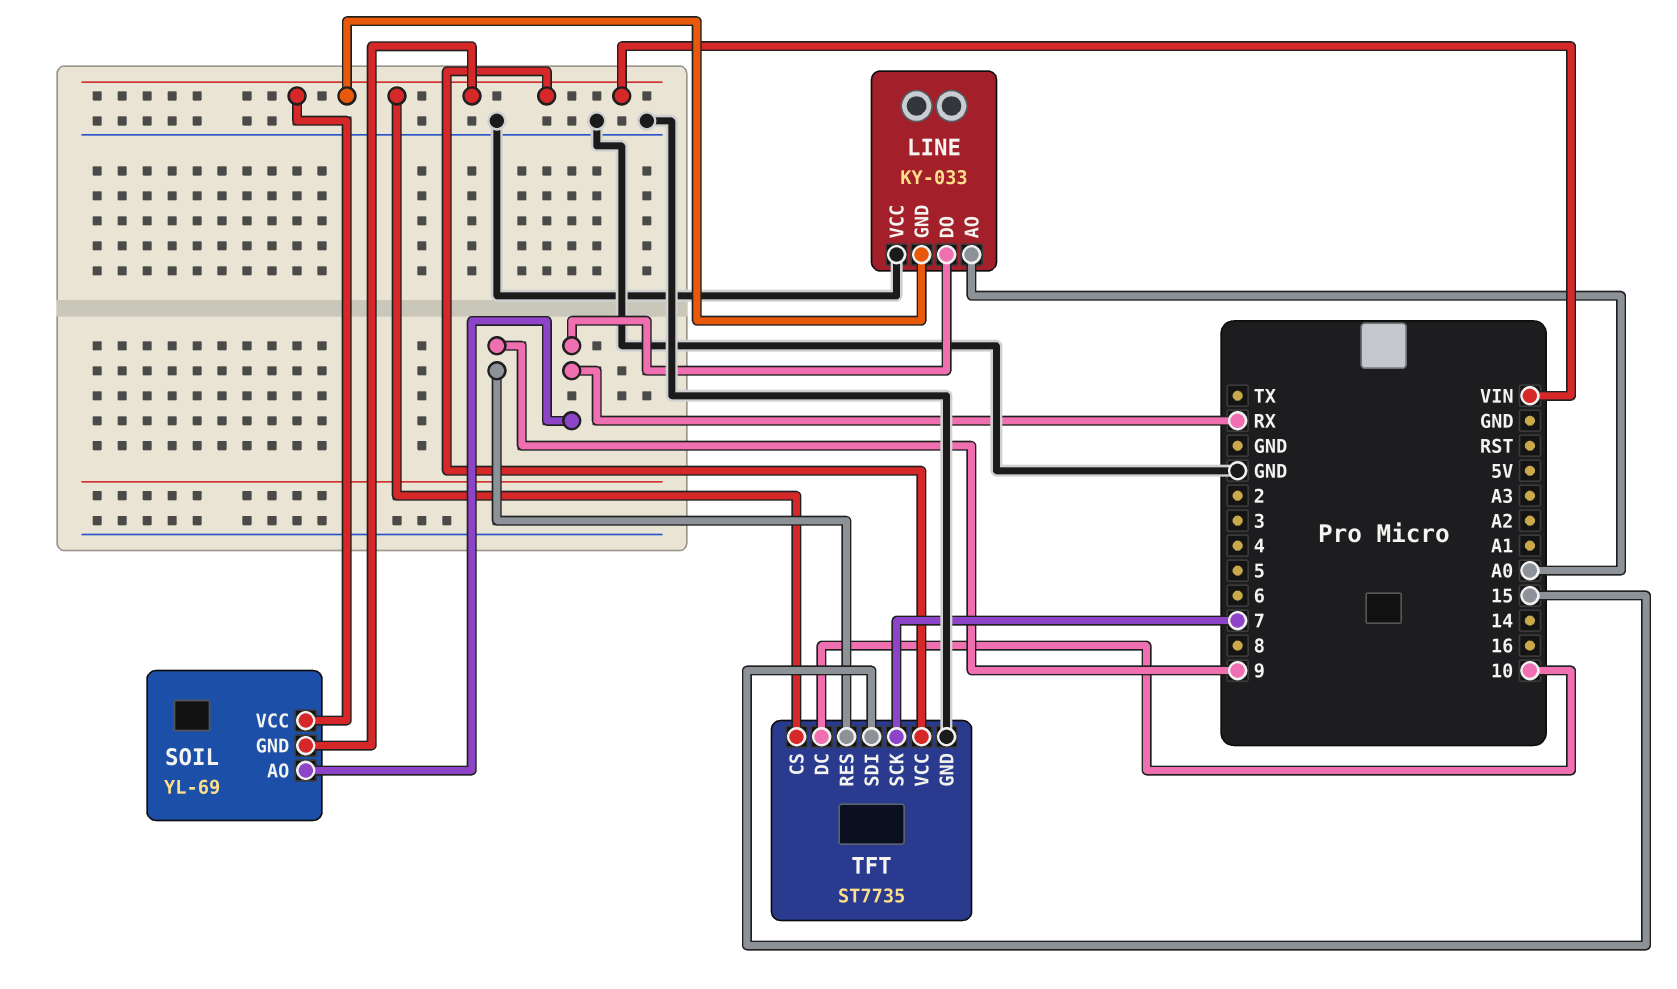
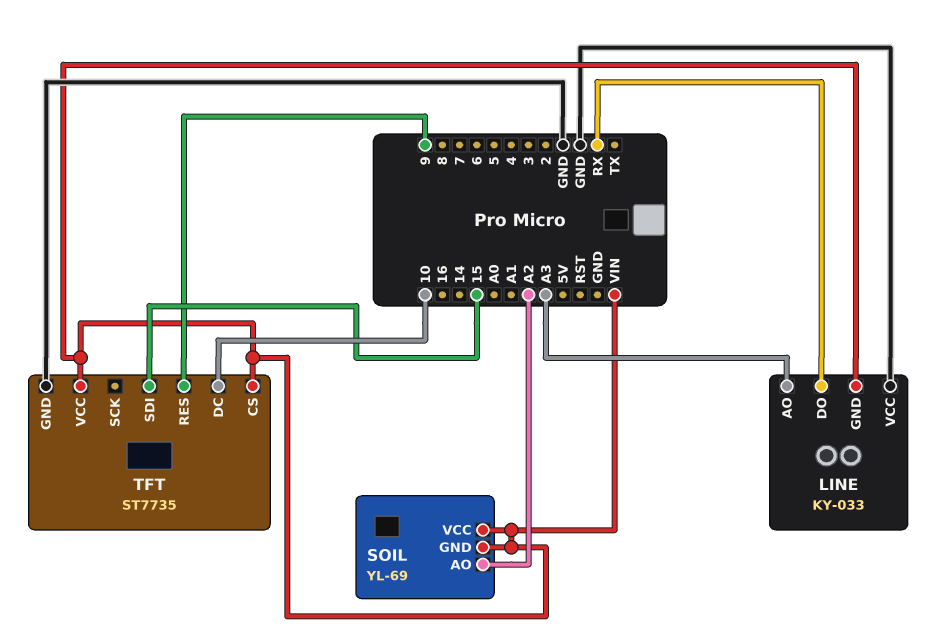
LINE pin AO: A0 -> A3
SOIL pin AO: RX -> A2
TFT pin SCK: 7 -> none

